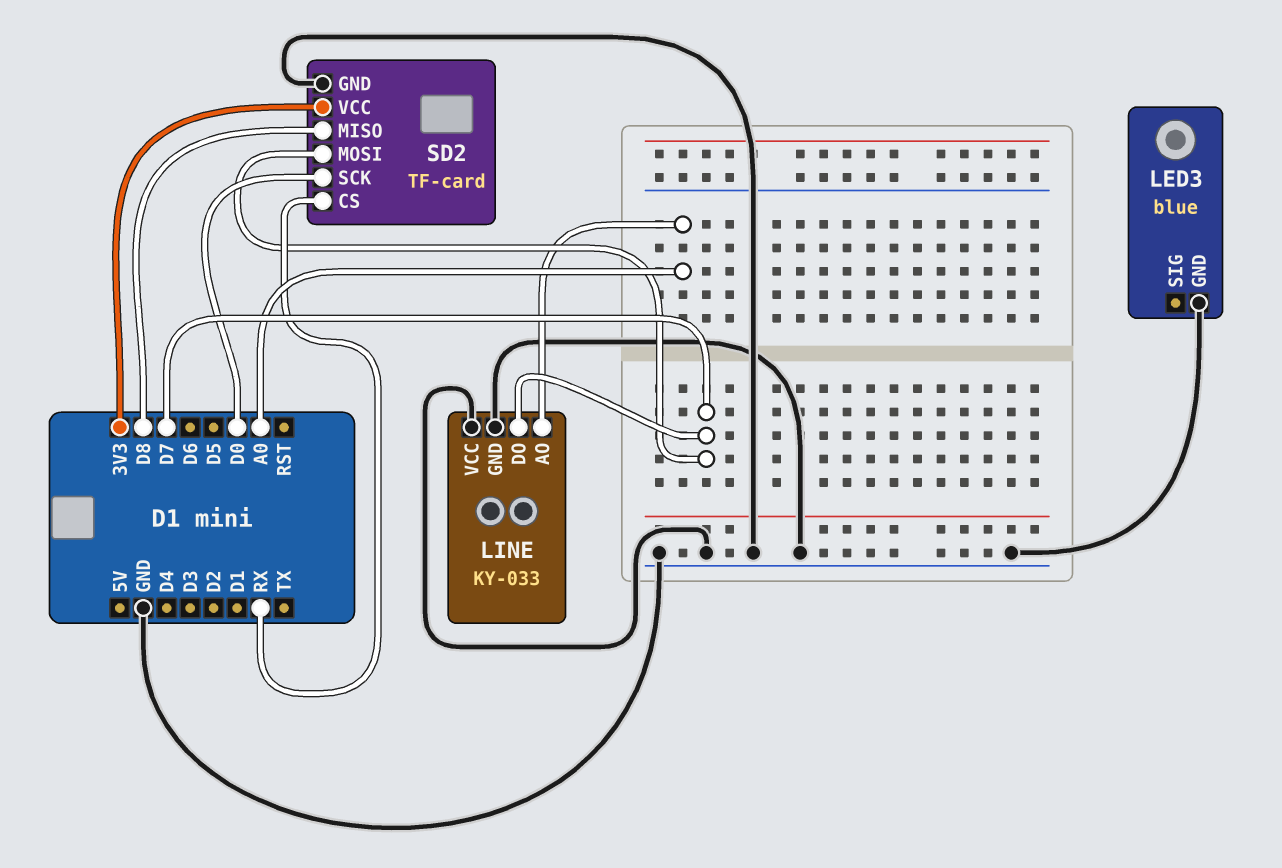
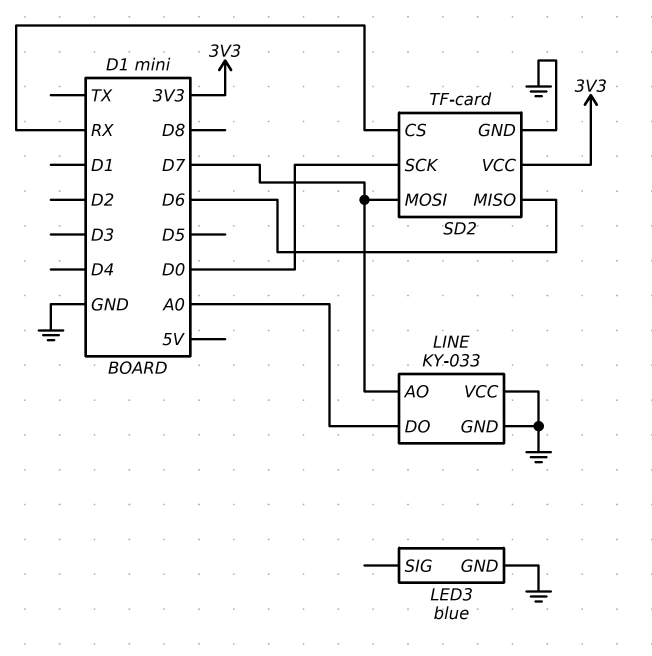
LINE pin AO: A0 -> D7
LINE pin DO: D7 -> A0
SD2 pin MISO: D8 -> D6

